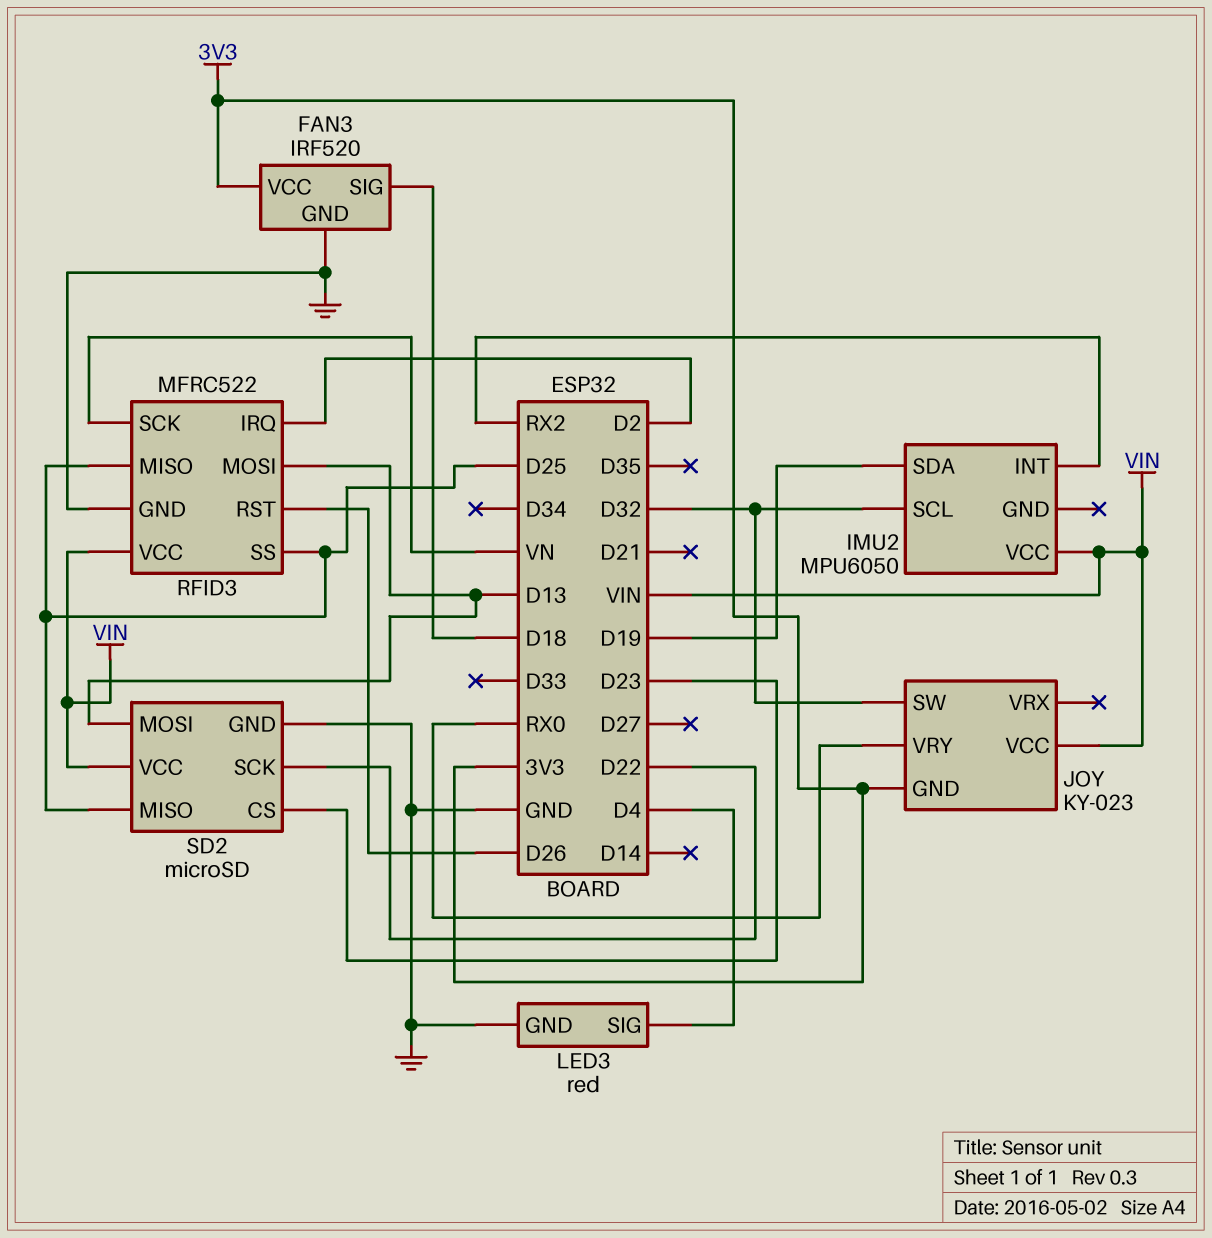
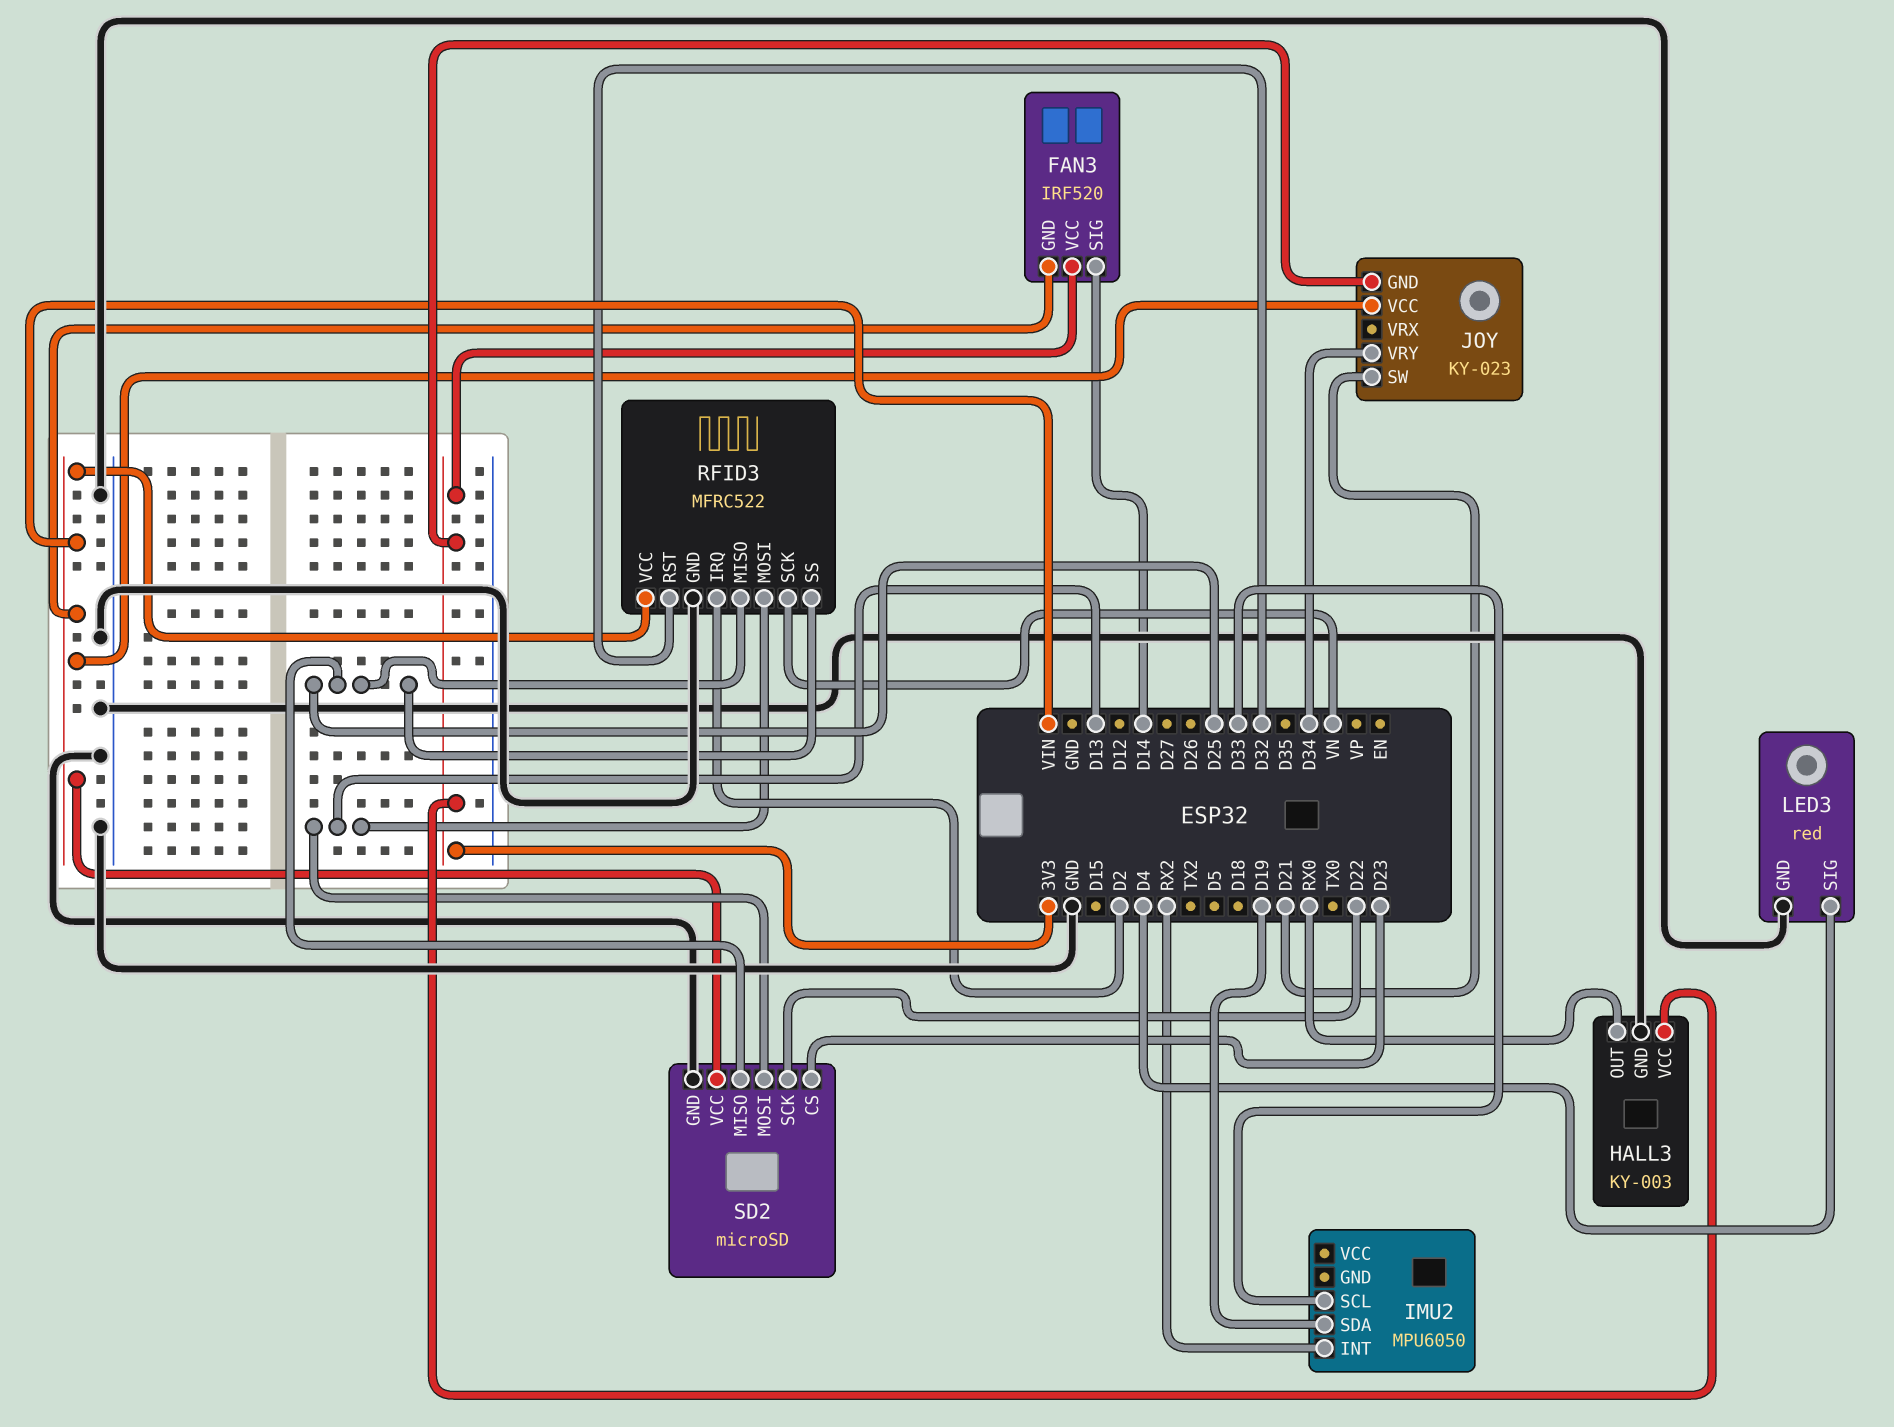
FAN3 pin GND: GND -> VIN
FAN3 pin SIG: D18 -> D14
HALL3: none -> KY-003
HALL3 pin GND: none -> GND
HALL3 pin OUT: none -> RX0
HALL3 pin VCC: none -> 3V3
IMU2 pin SCL: D32 -> D33
IMU2 pin VCC: VIN -> none
JOY pin SW: D32 -> D21
JOY pin VRY: RX0 -> D34
RFID3 pin RST: D26 -> D32

